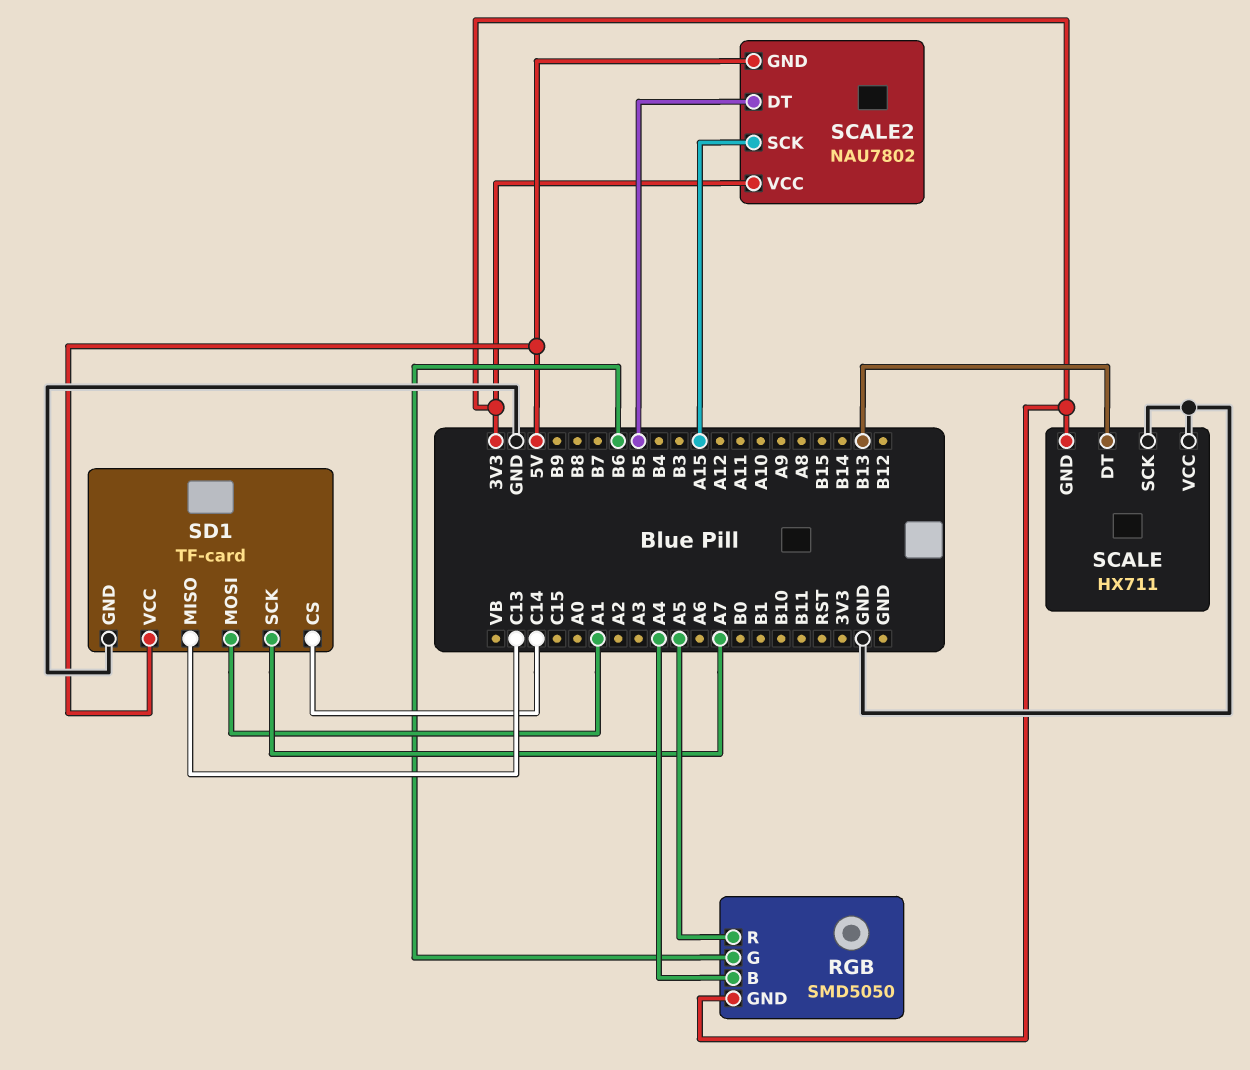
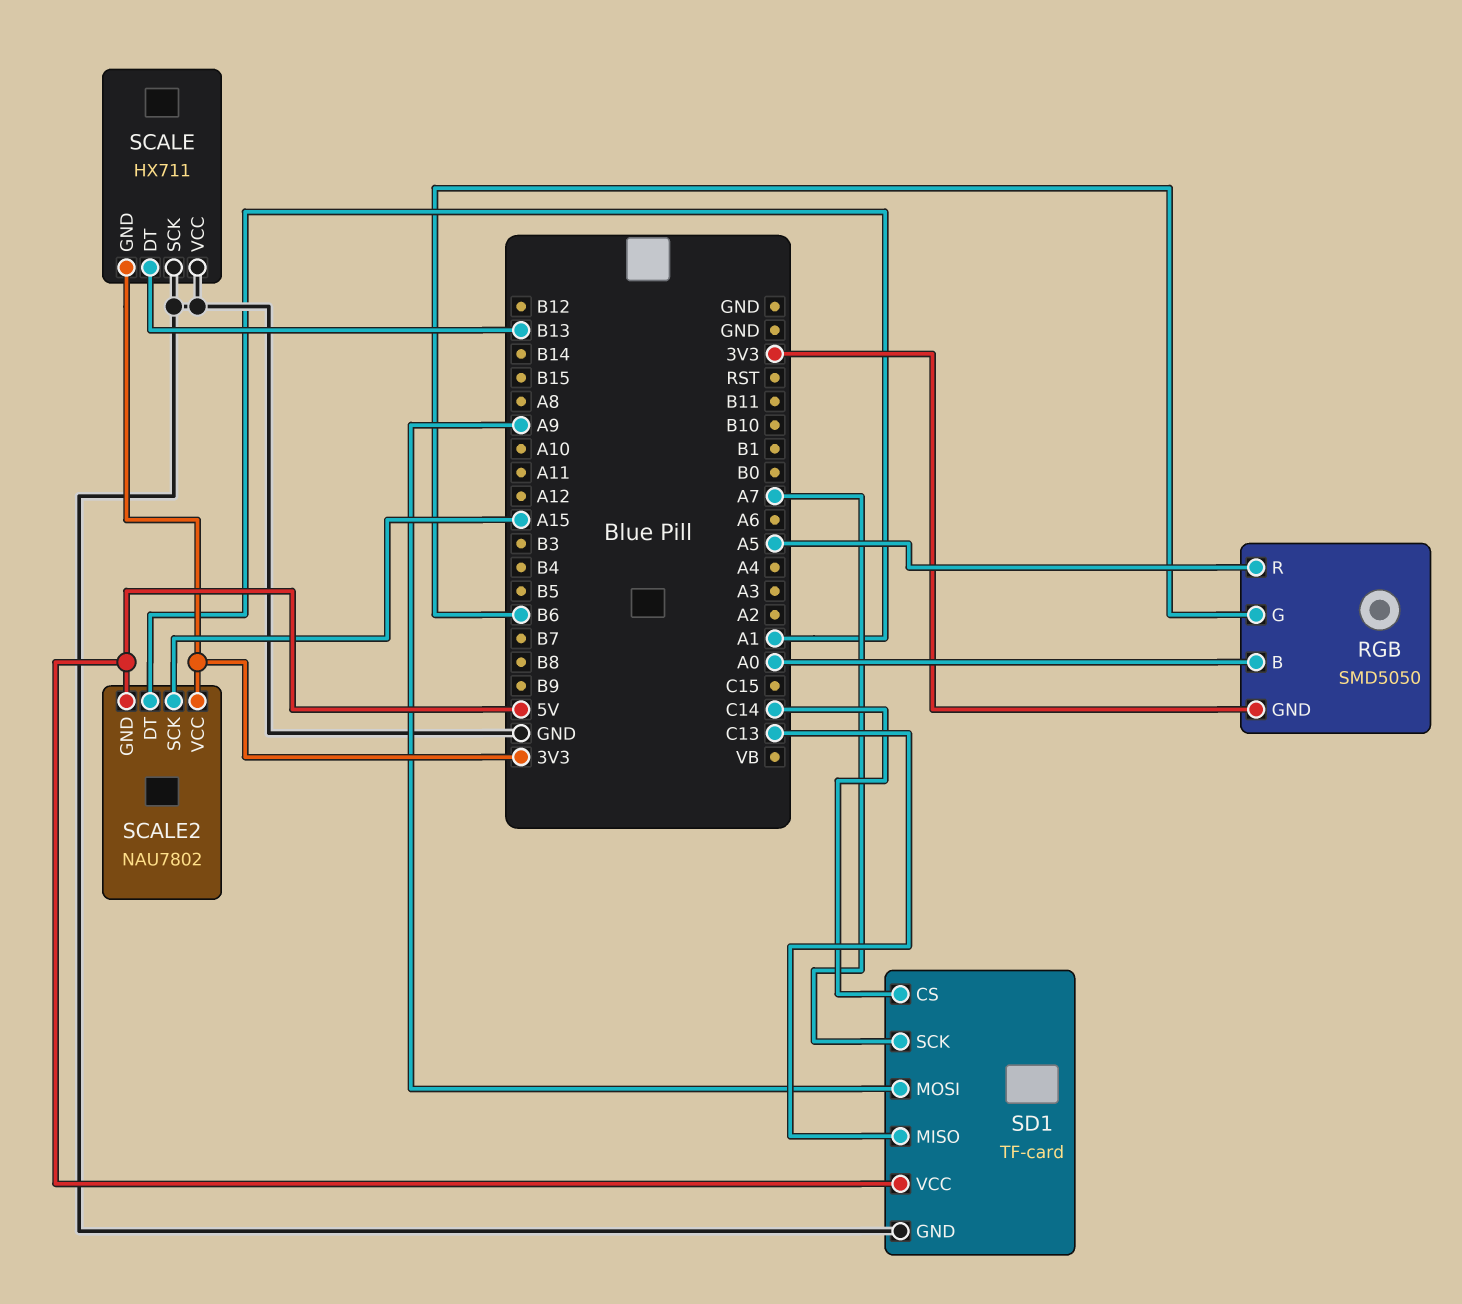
RGB pin B: A4 -> A0
SCALE2 pin DT: B5 -> A1
SD1 pin MOSI: A1 -> A9

